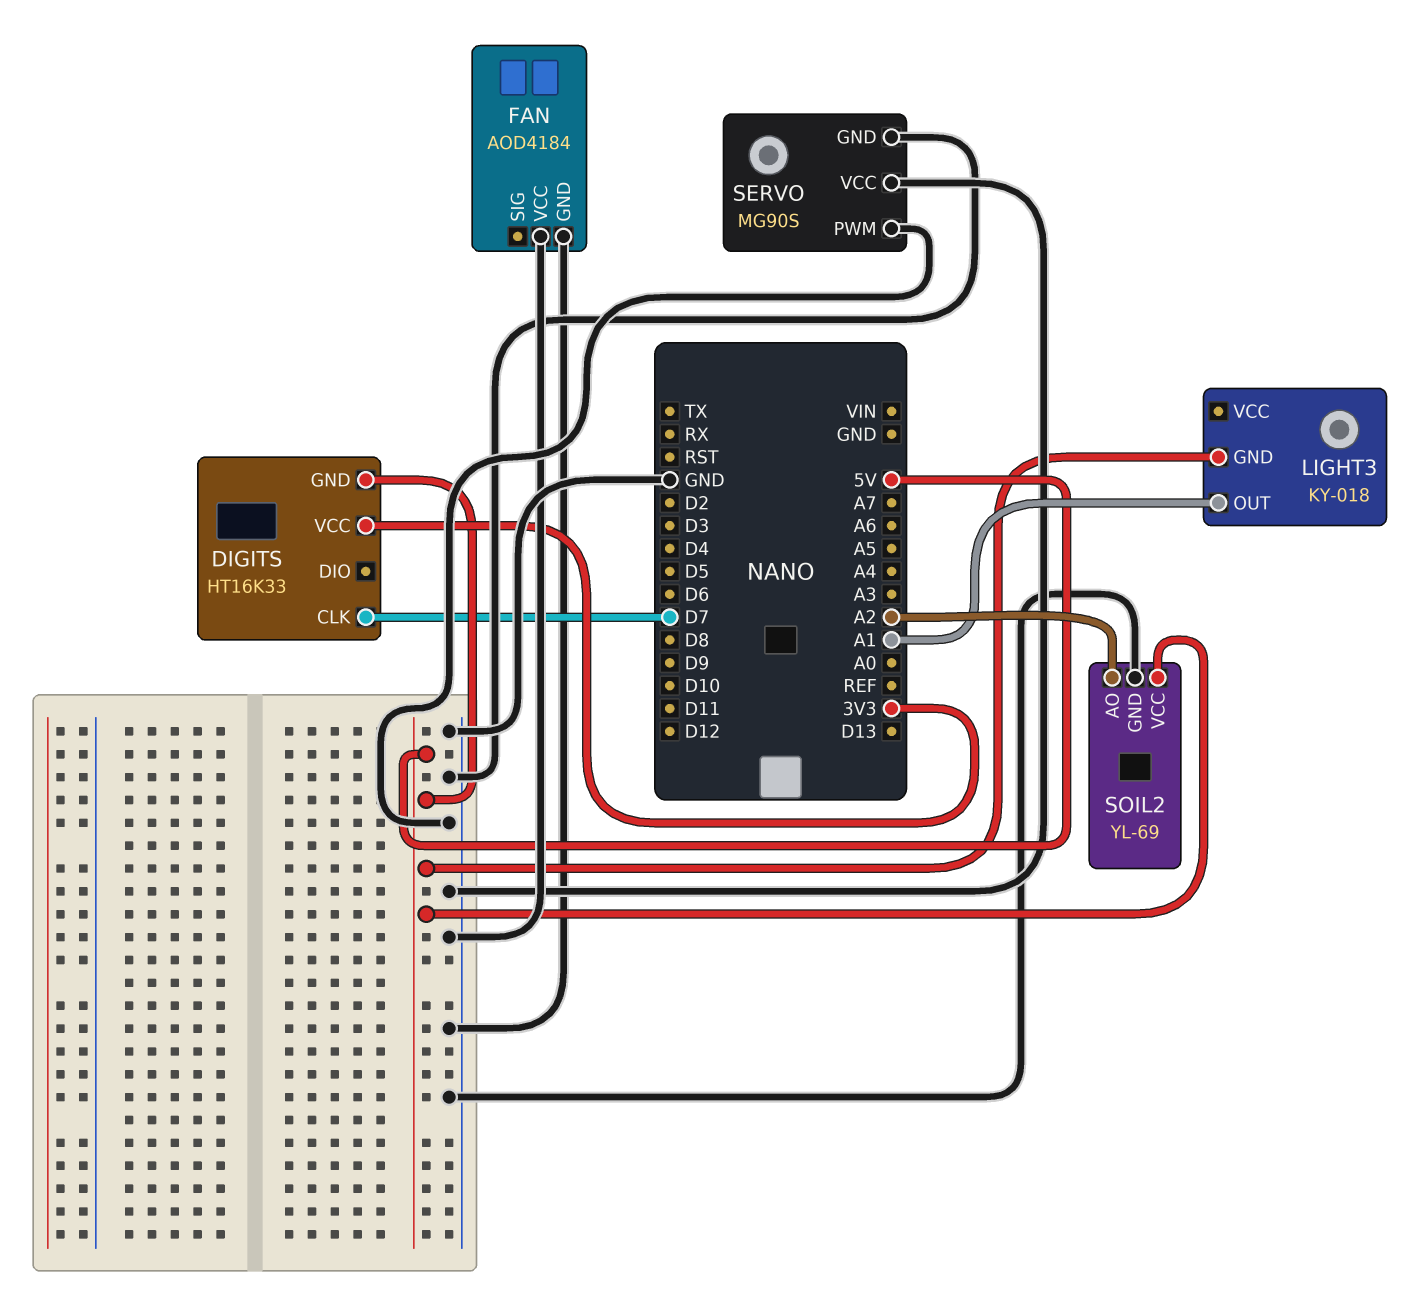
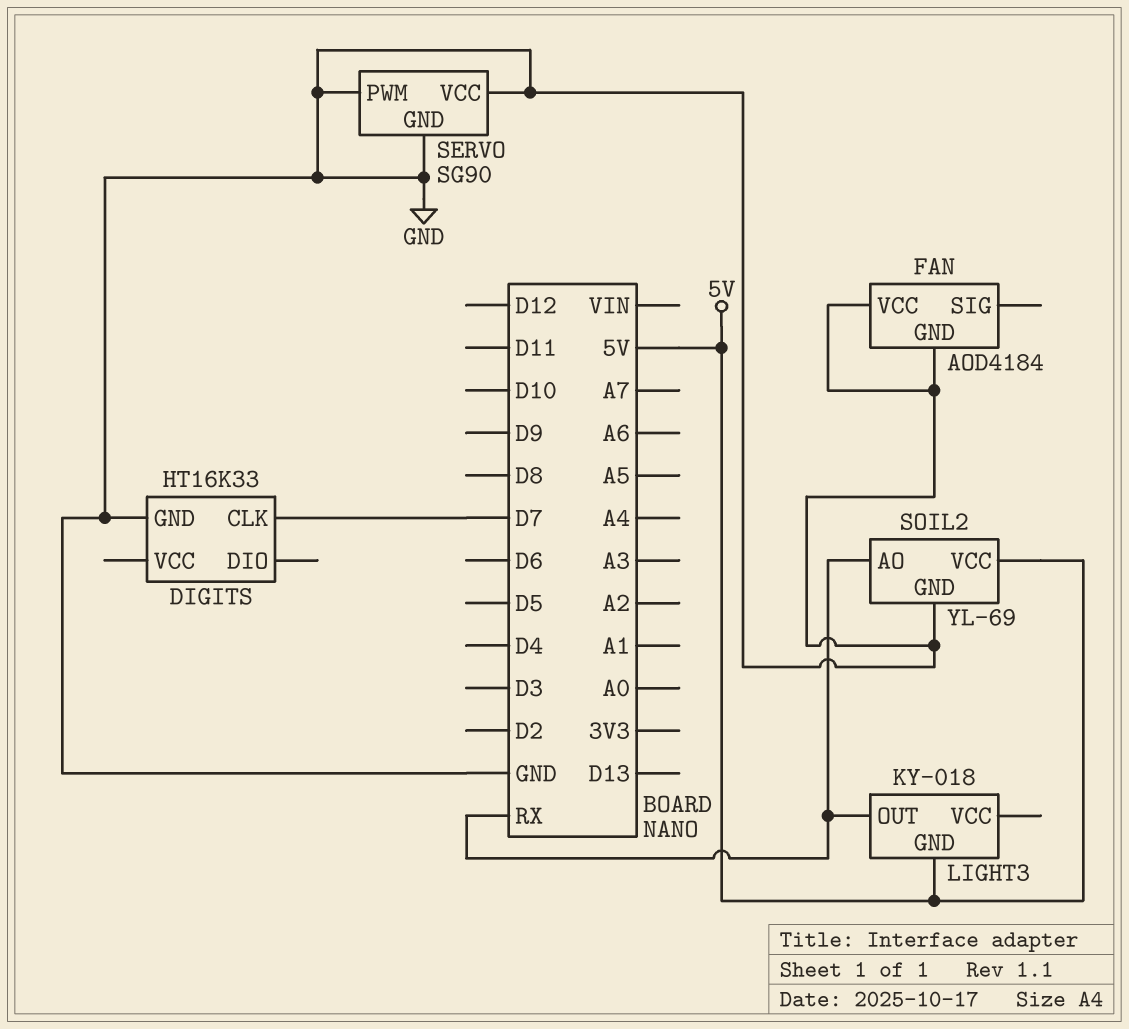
DIGITS pin GND: 5V -> GND
DIGITS pin VCC: 3V3 -> none
LIGHT3 pin OUT: A1 -> RX
SERVO: MG90S -> SG90
SOIL2 pin AO: A2 -> RX

